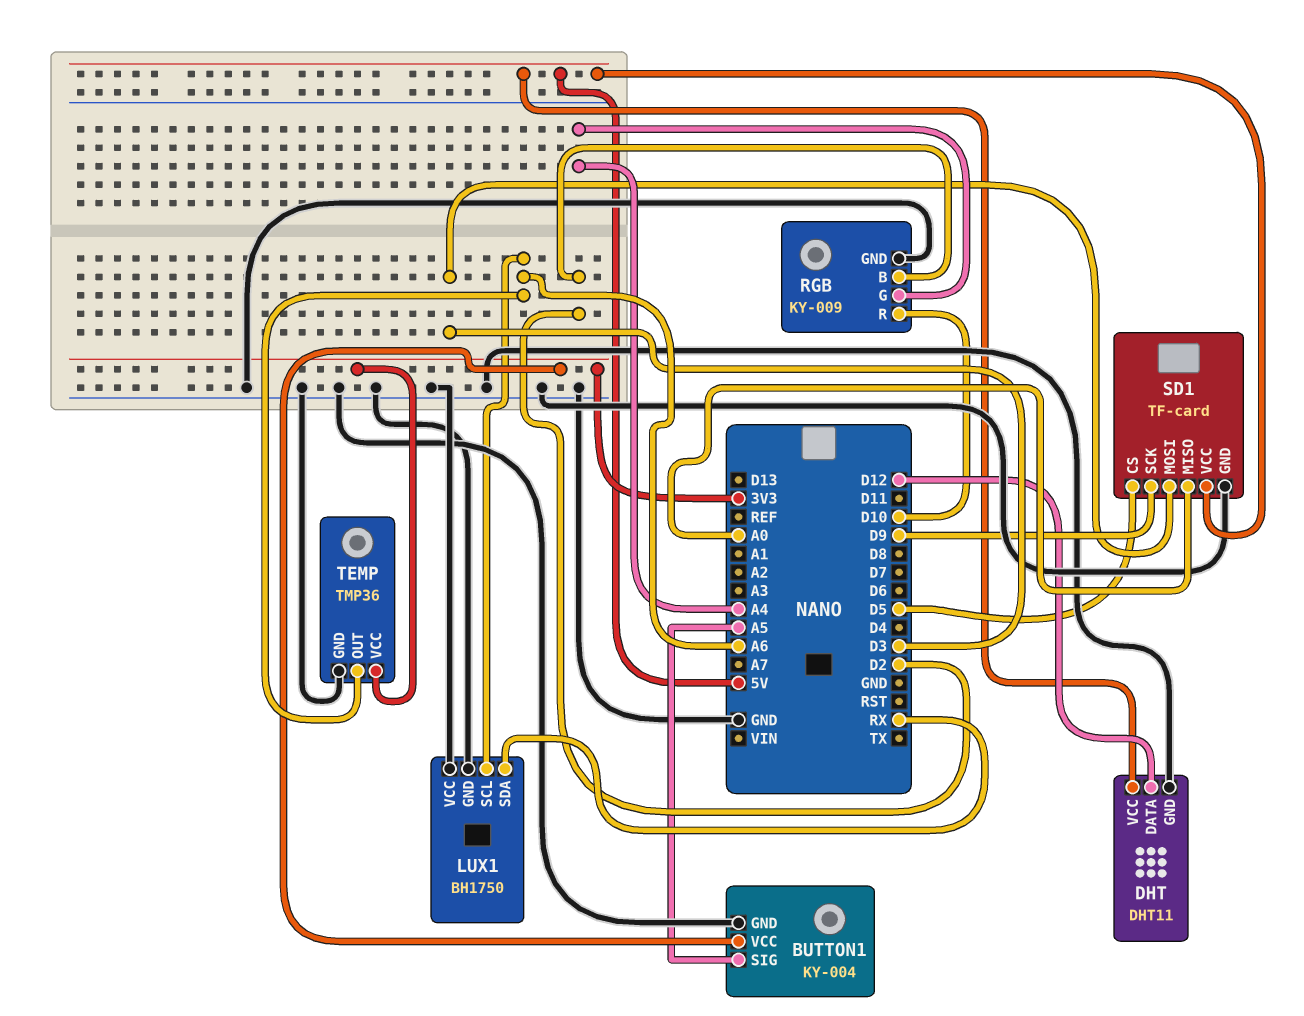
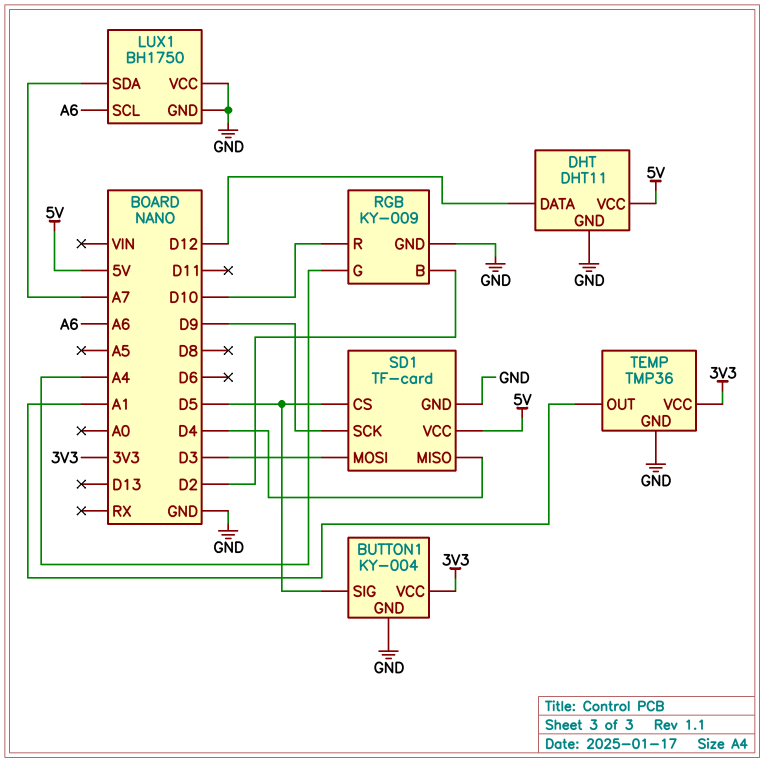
BUTTON1 pin SIG: A5 -> D5
LUX1 pin SDA: RX -> A7
SD1 pin MISO: A0 -> D4
TEMP pin OUT: A6 -> A1

